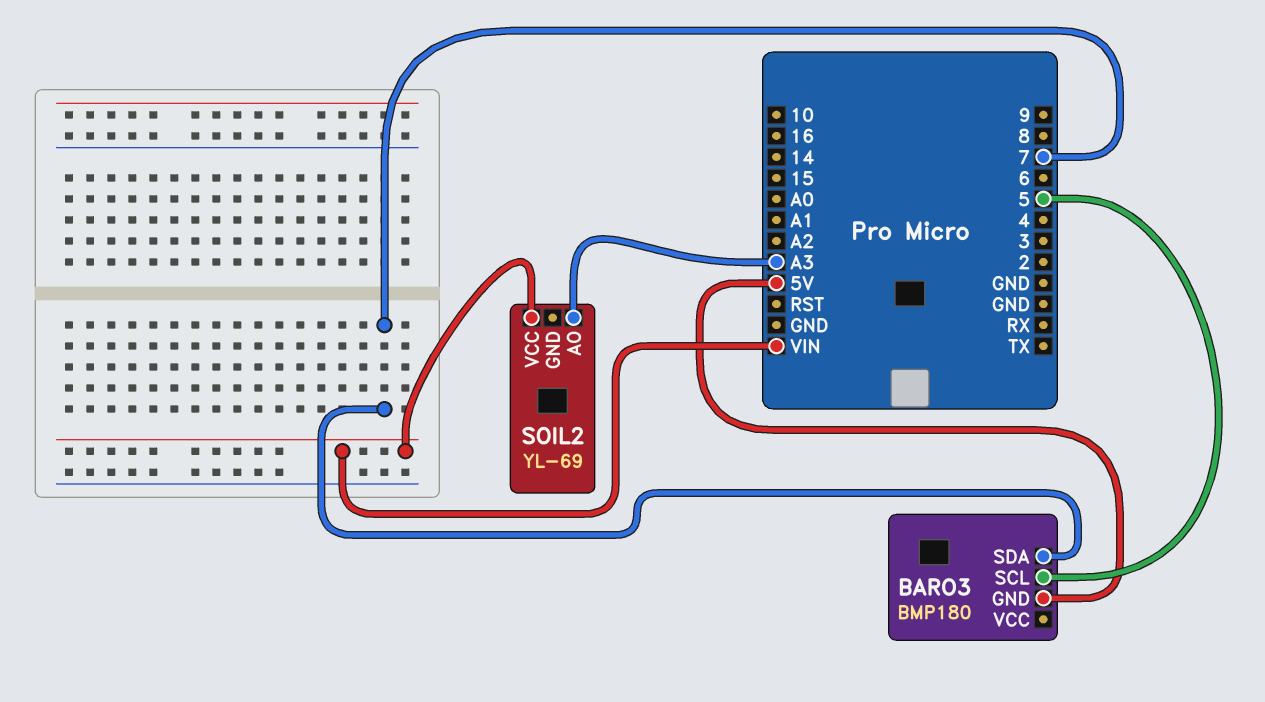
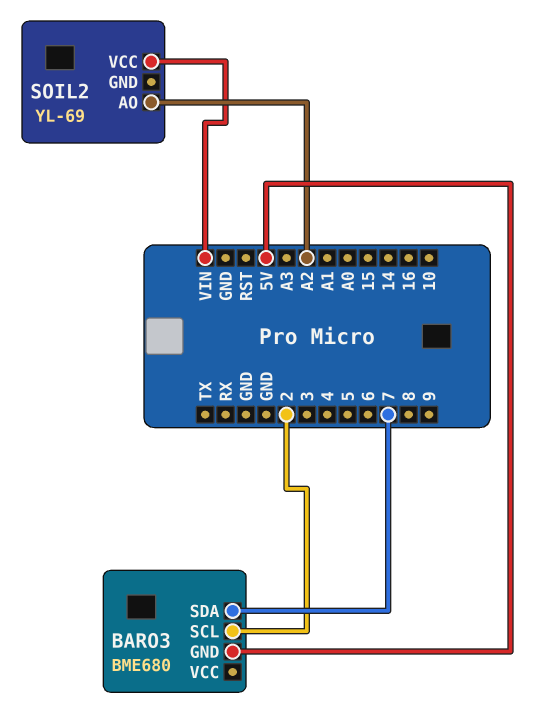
BARO3: BMP180 -> BME680
BARO3 pin SCL: 5 -> 2
SOIL2 pin AO: A3 -> A2

